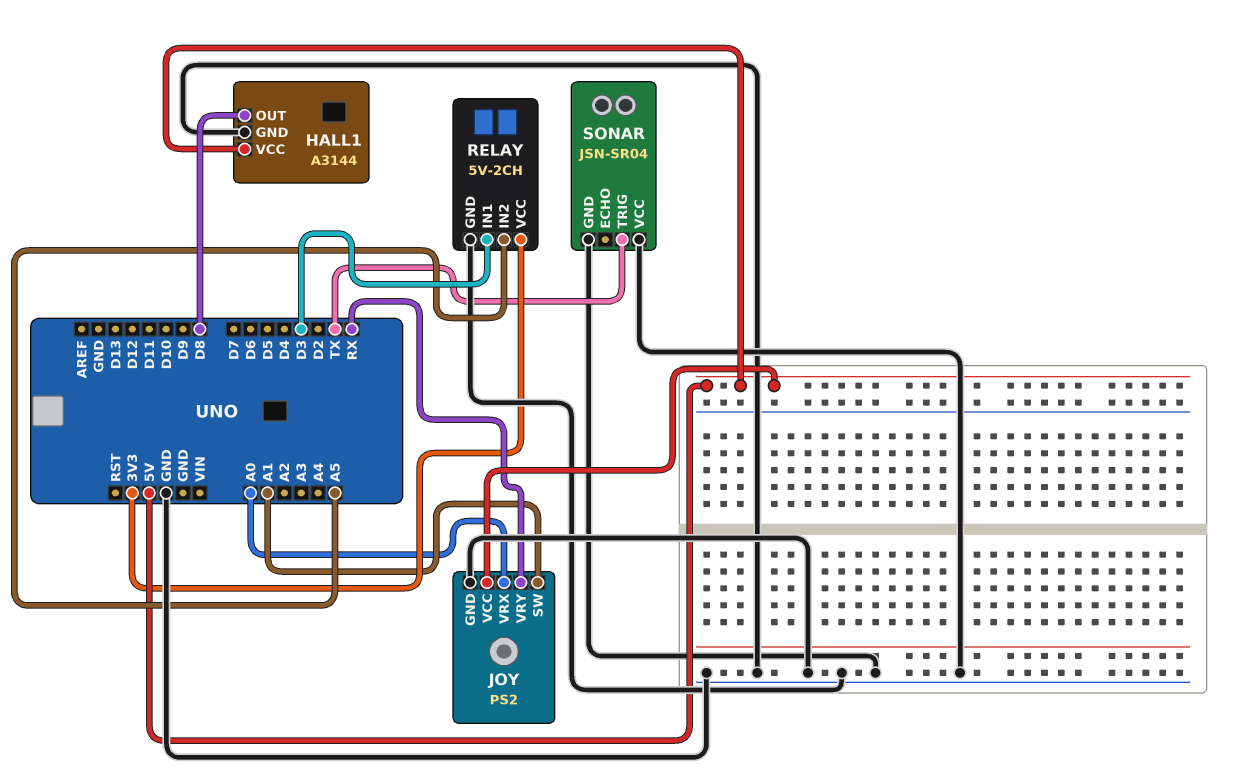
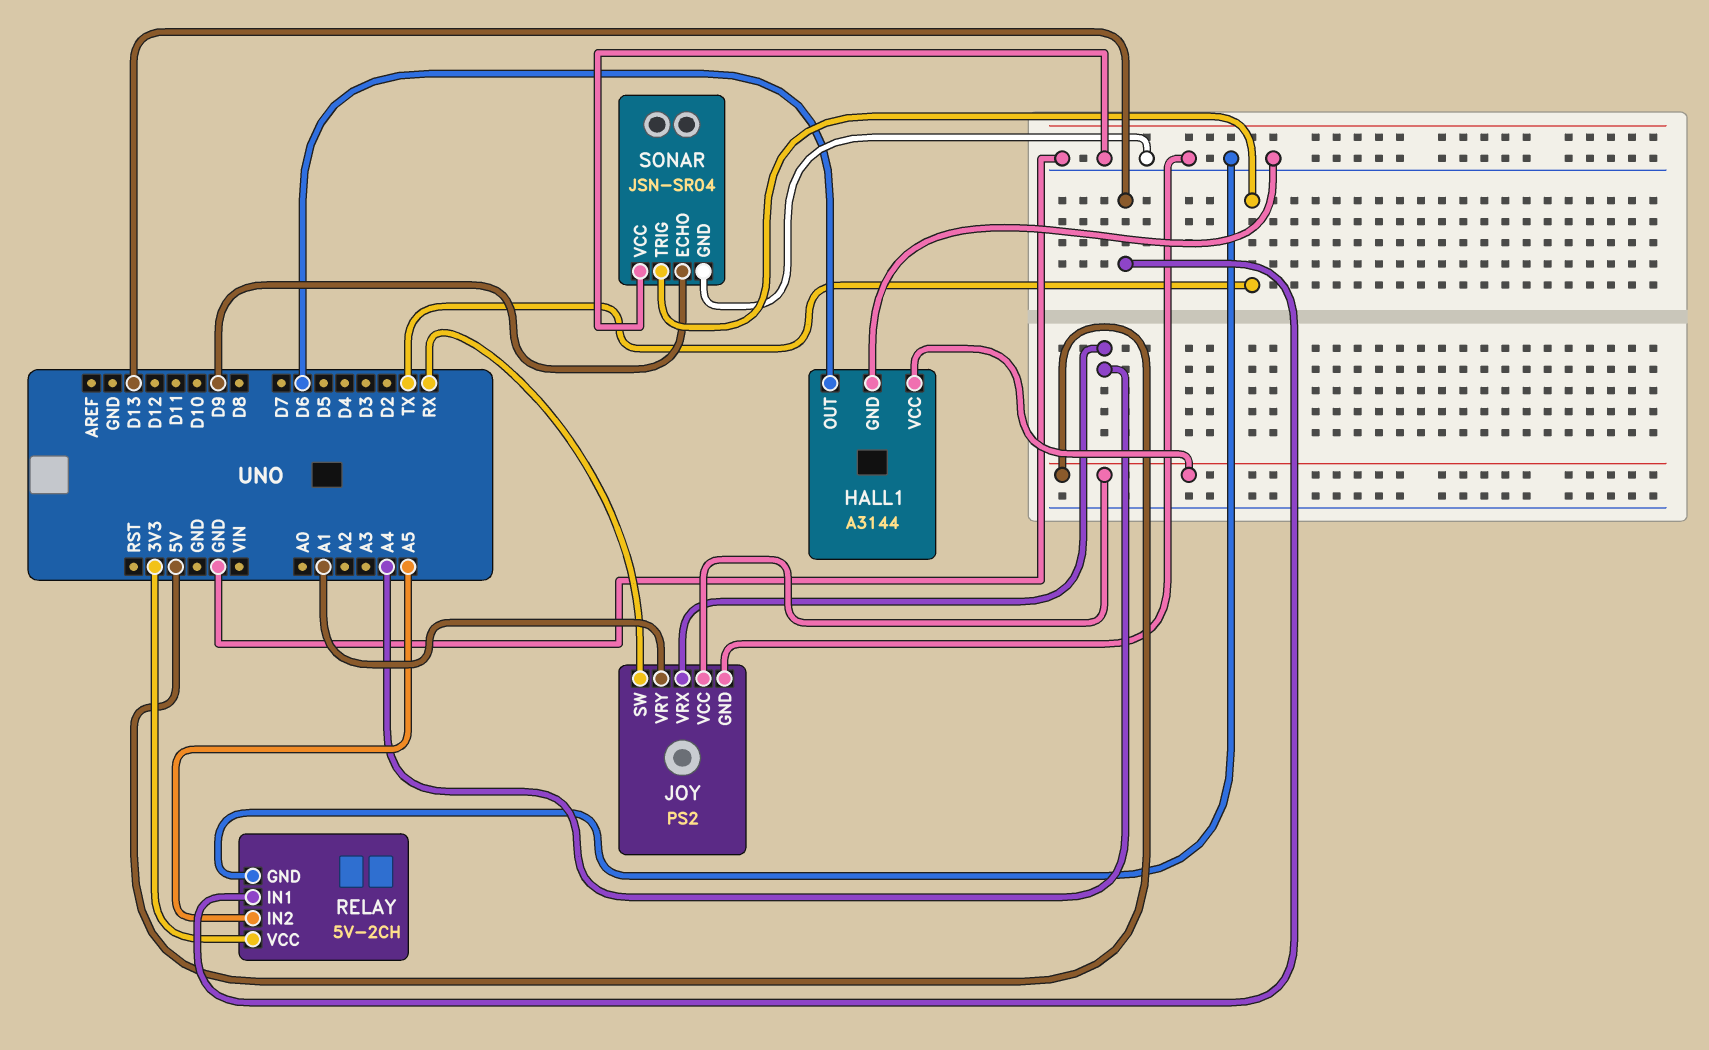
HALL1 pin OUT: D8 -> D6
JOY pin SW: A1 -> RX
JOY pin VRX: A0 -> A4
JOY pin VRY: RX -> A1
RELAY pin IN1: D3 -> D13
SONAR pin ECHO: none -> D9

